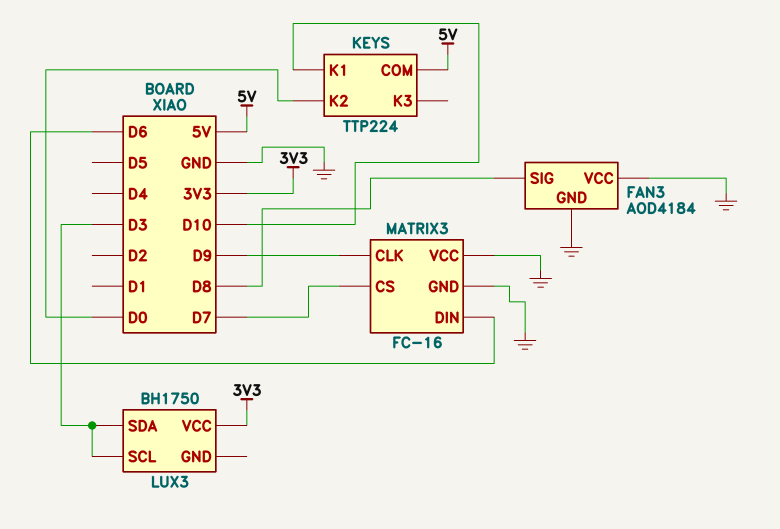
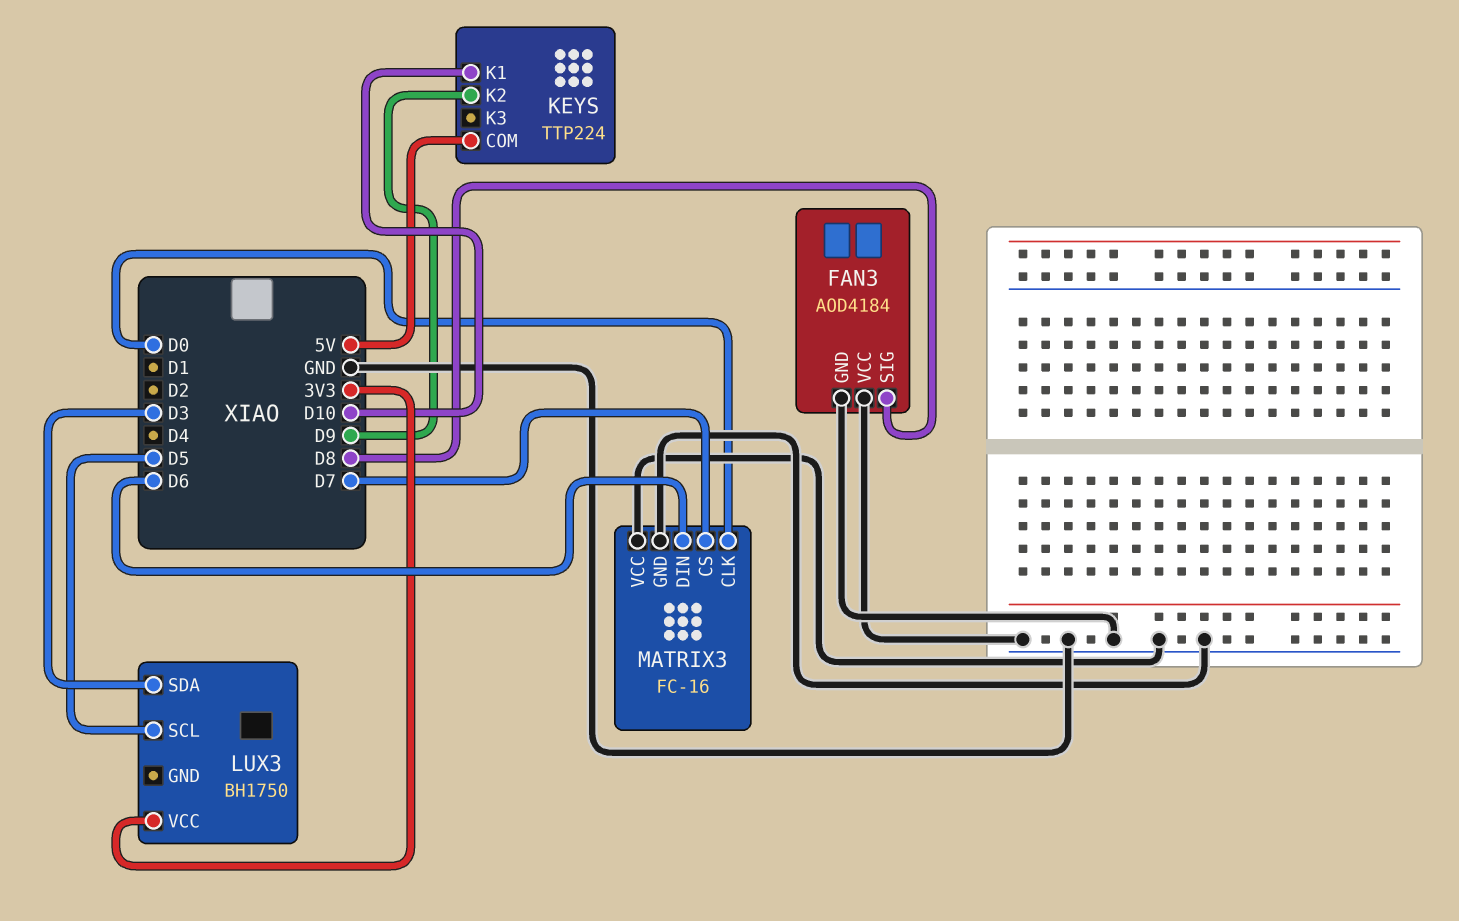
KEYS pin K2: D0 -> D9
LUX3 pin SCL: D3 -> D5
MATRIX3 pin CLK: D9 -> D0

